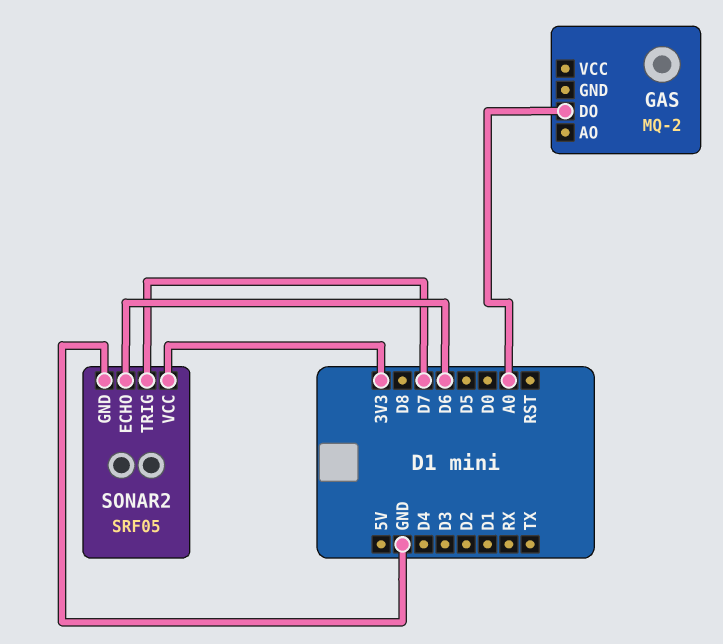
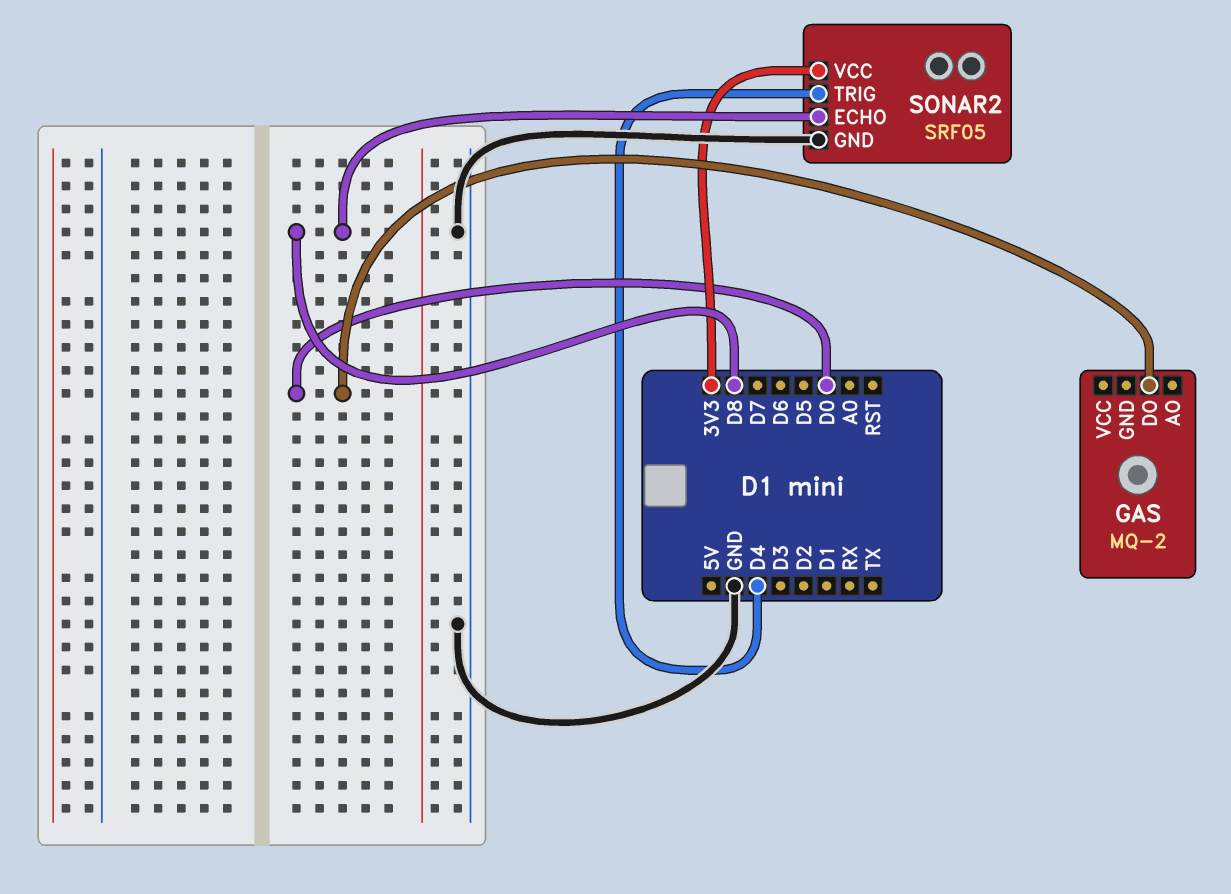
GAS pin DO: A0 -> D0
SONAR2 pin ECHO: D6 -> D8
SONAR2 pin TRIG: D7 -> D4

